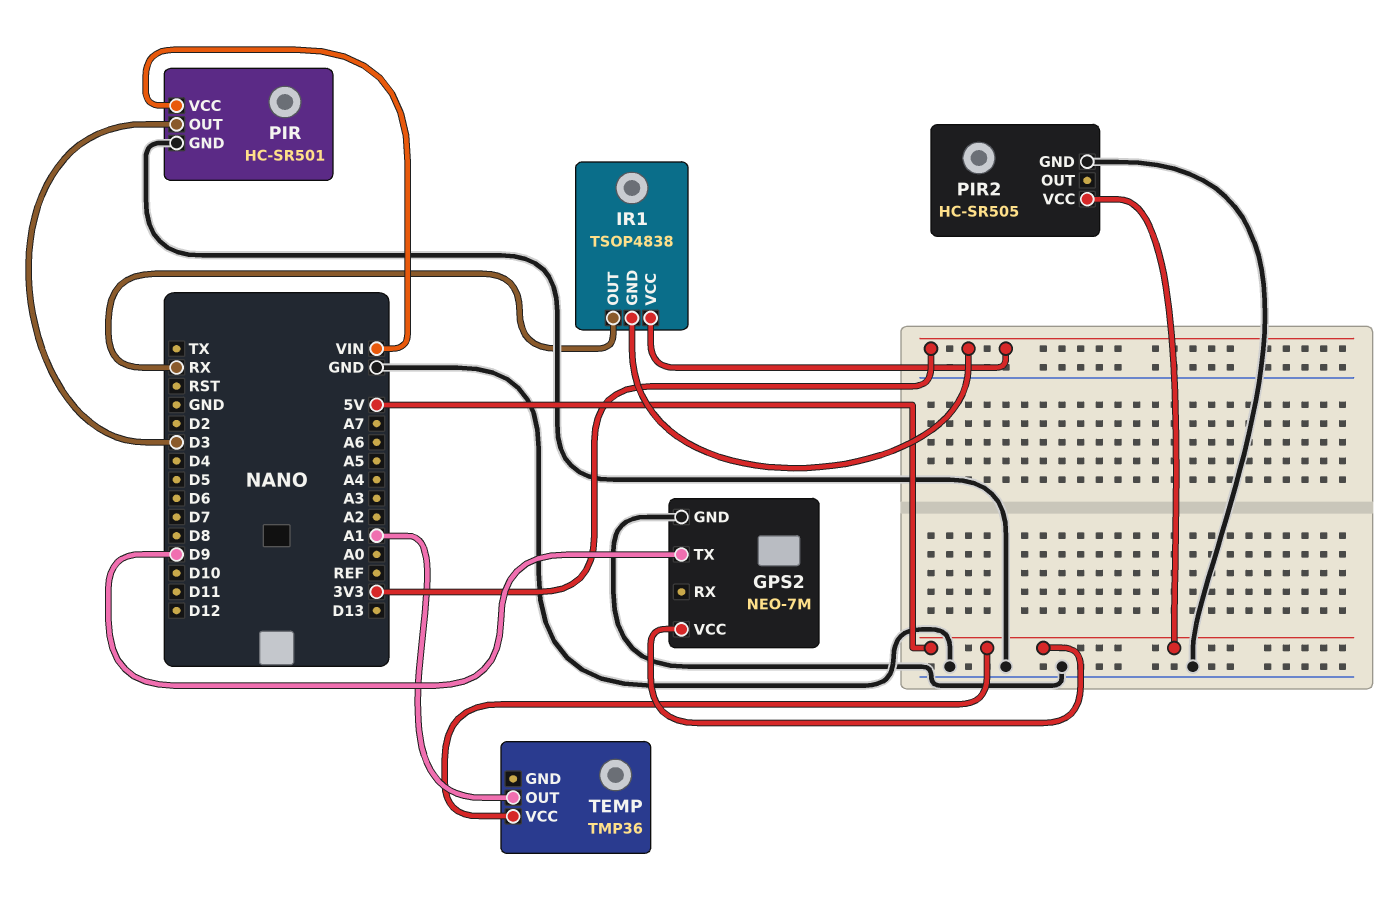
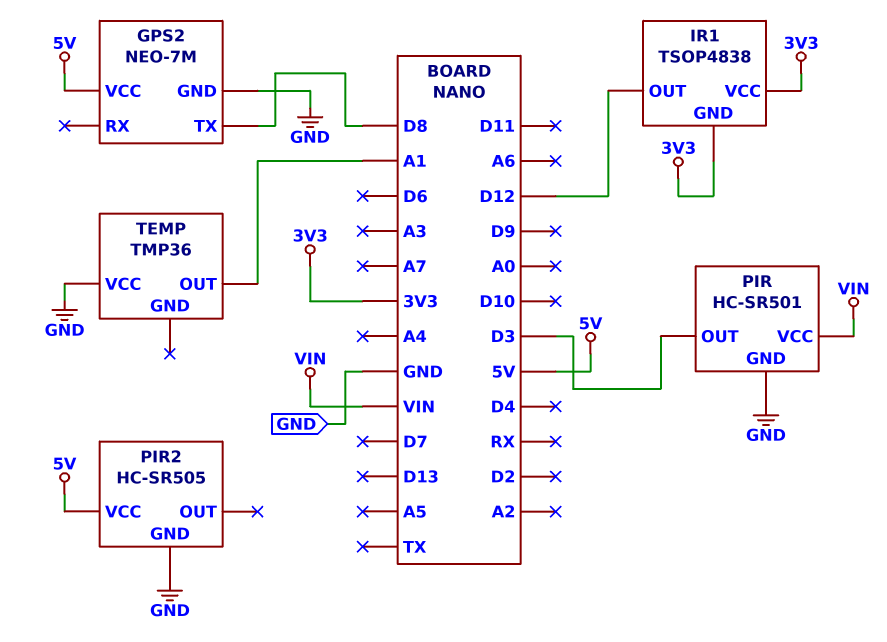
GPS2 pin TX: D9 -> D8
IR1 pin OUT: RX -> D12
TEMP pin VCC: 5V -> GND

